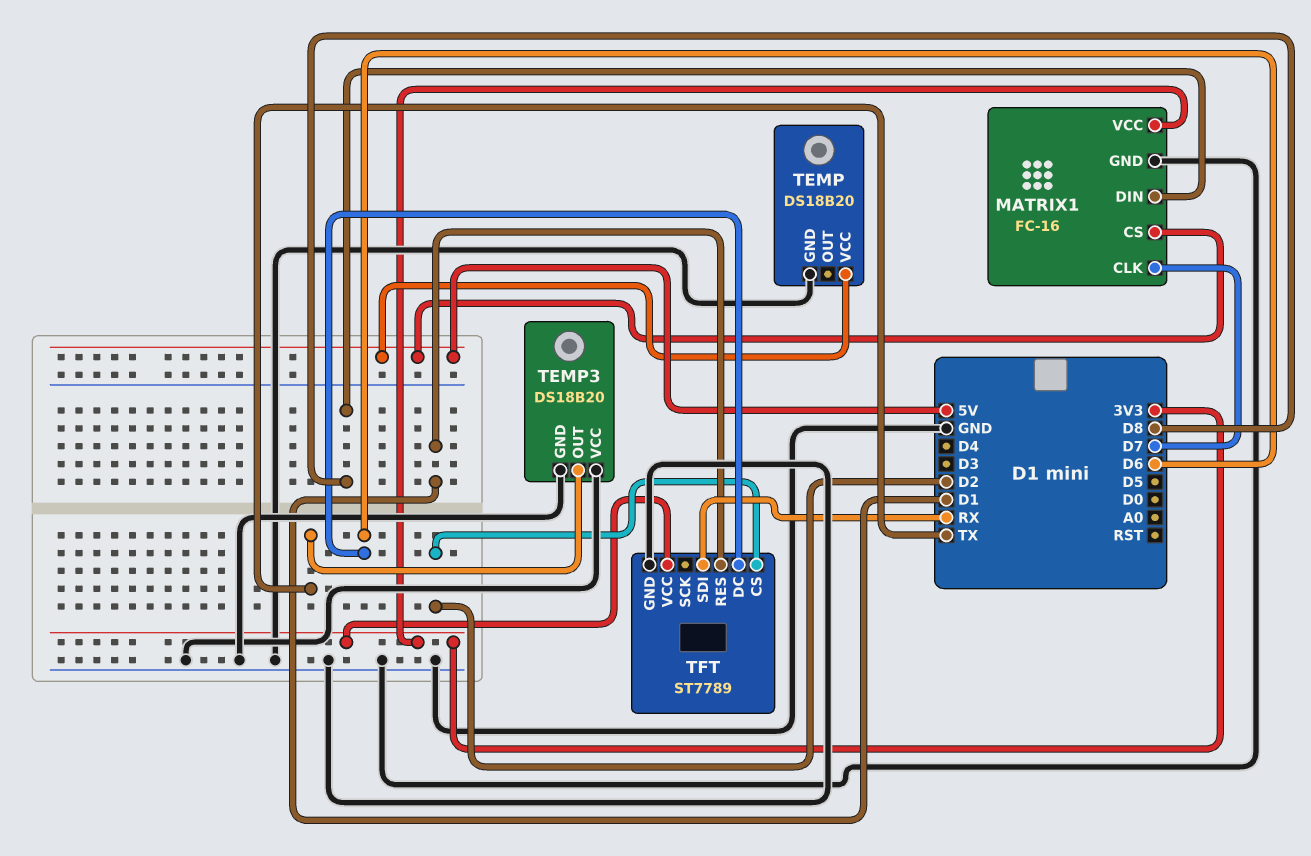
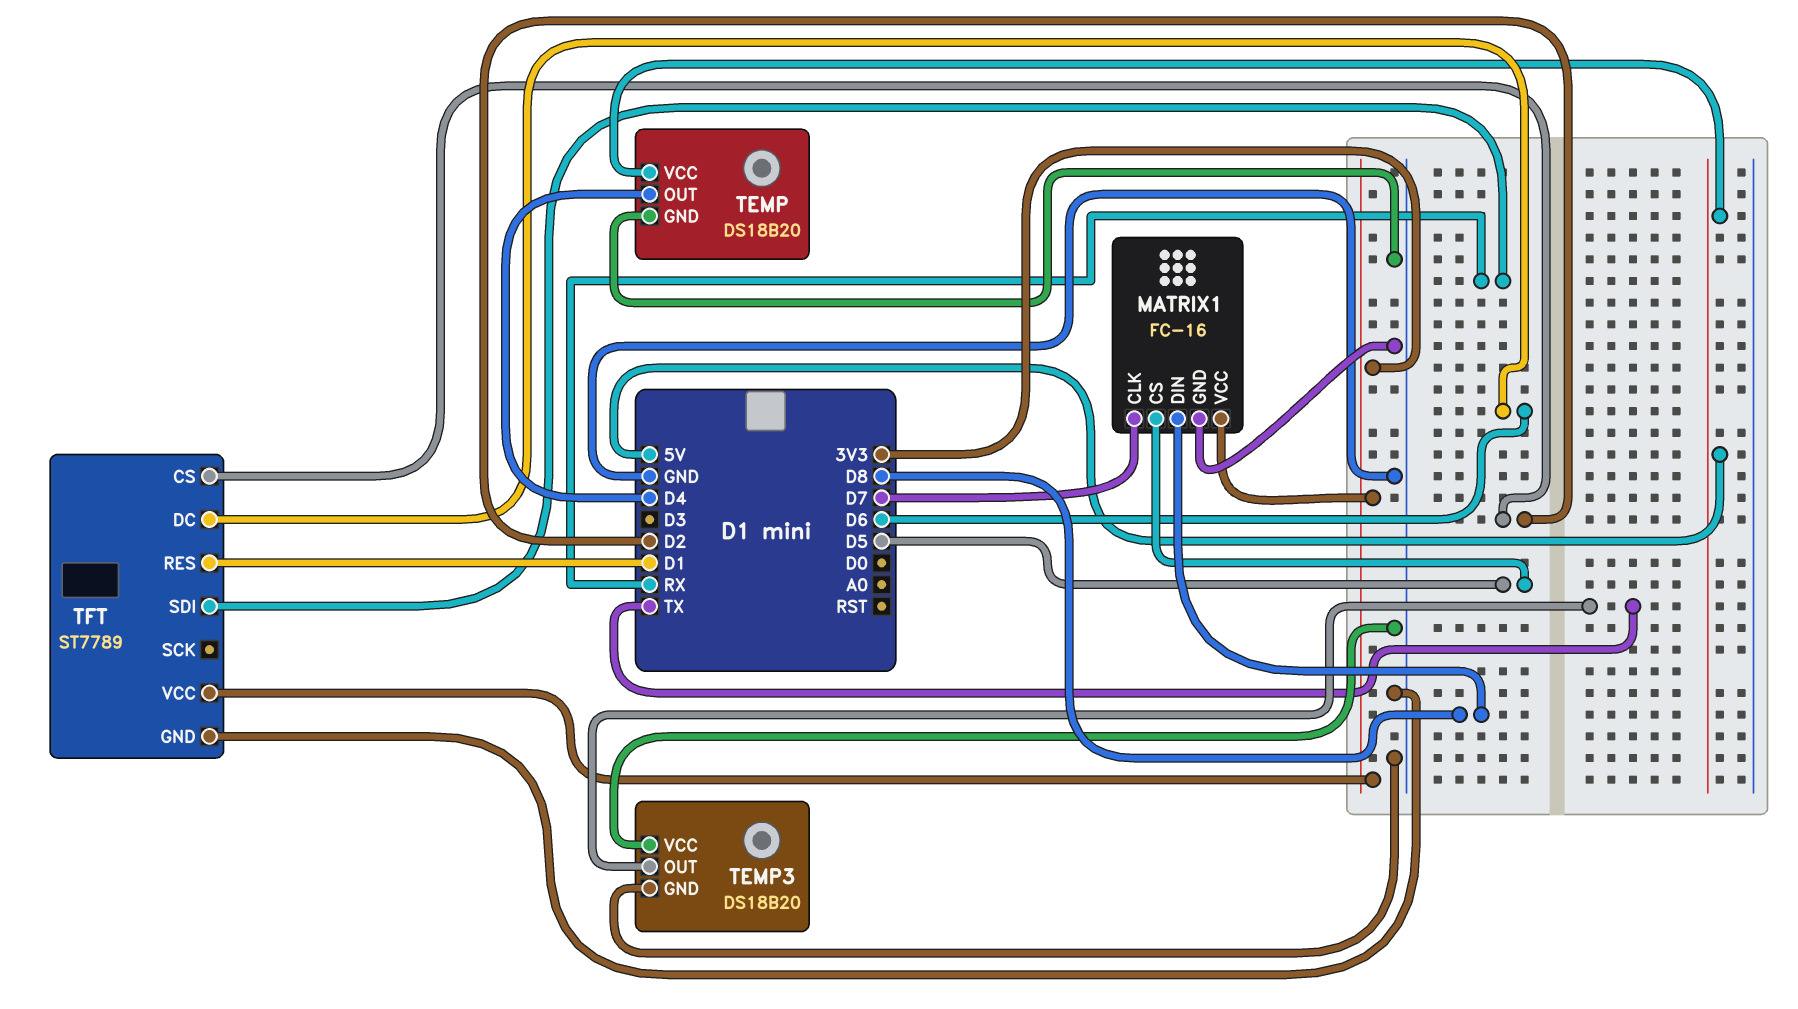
MATRIX1 pin CS: 5V -> D5
TEMP pin OUT: none -> D4

